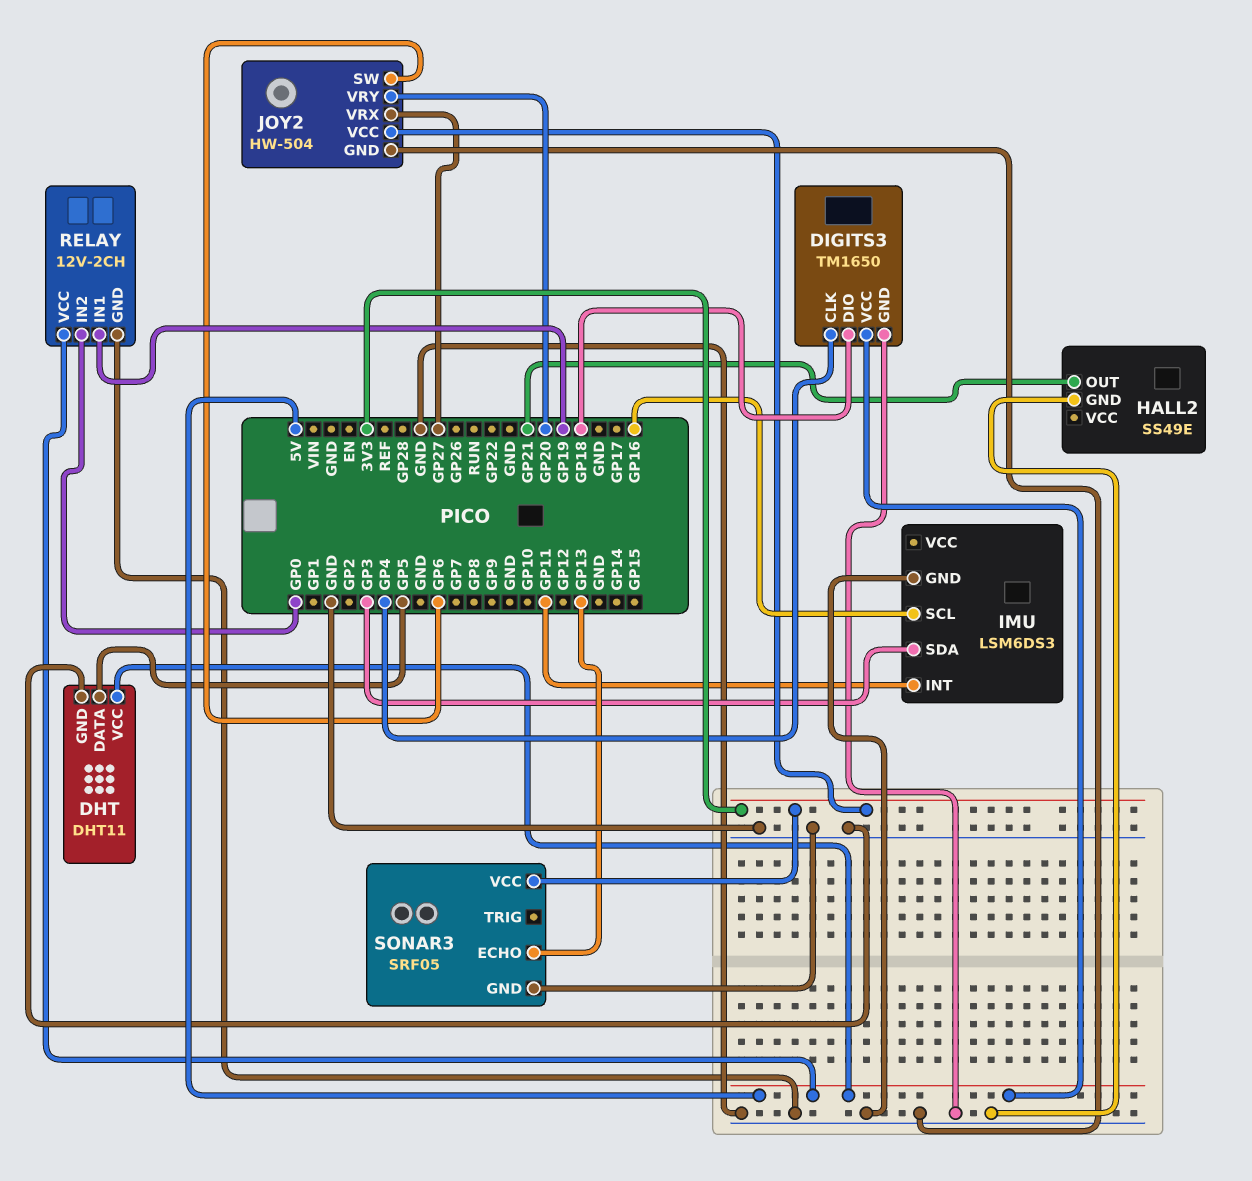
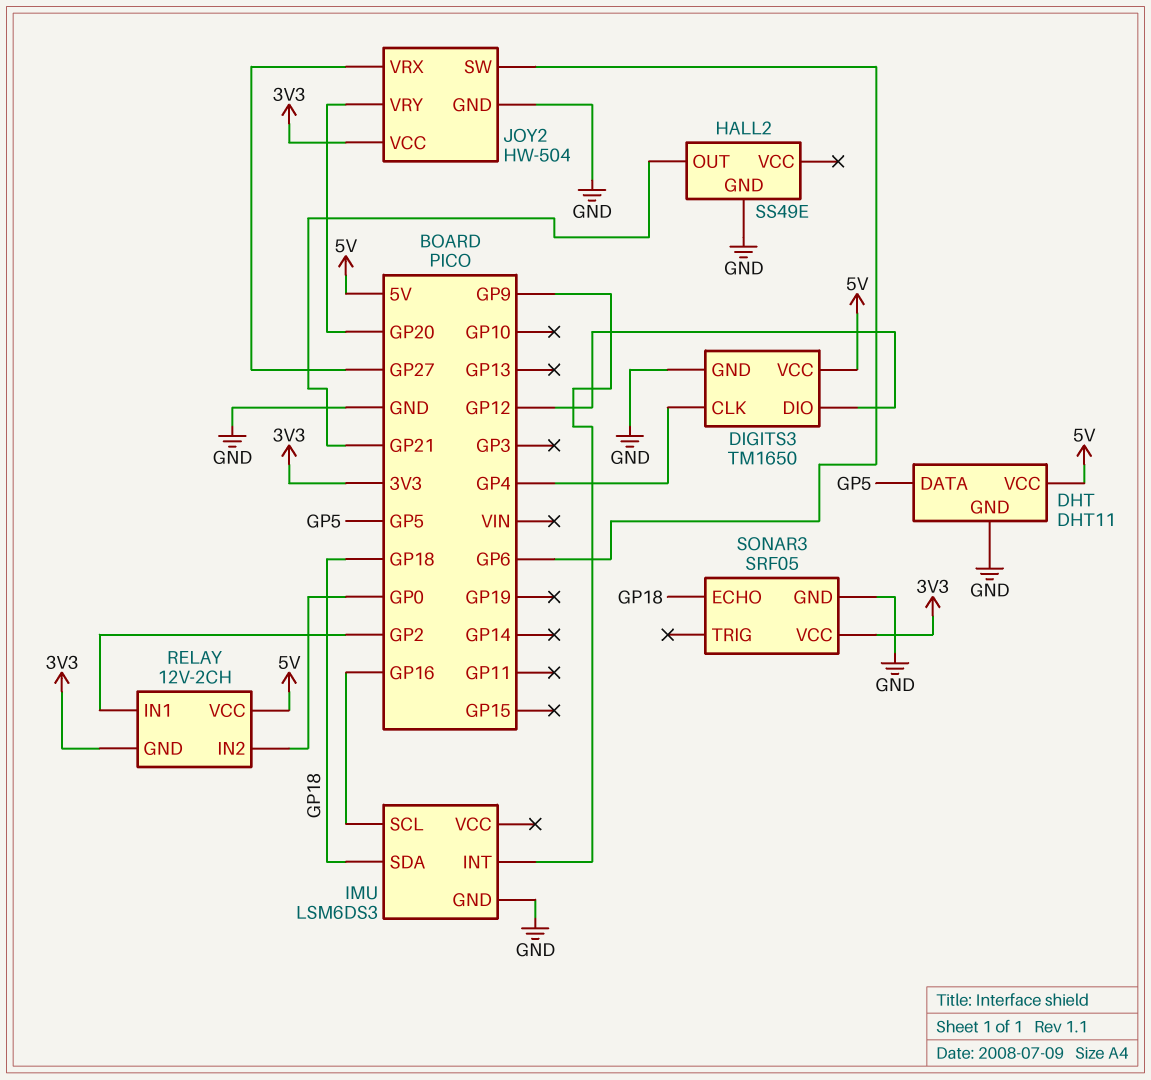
DIGITS3 pin DIO: GP18 -> GP12
IMU pin INT: GP11 -> GP9
IMU pin SDA: GP3 -> GP18
RELAY pin GND: GND -> 3V3
RELAY pin IN1: GP19 -> GP2
SONAR3 pin ECHO: GP13 -> GP18

